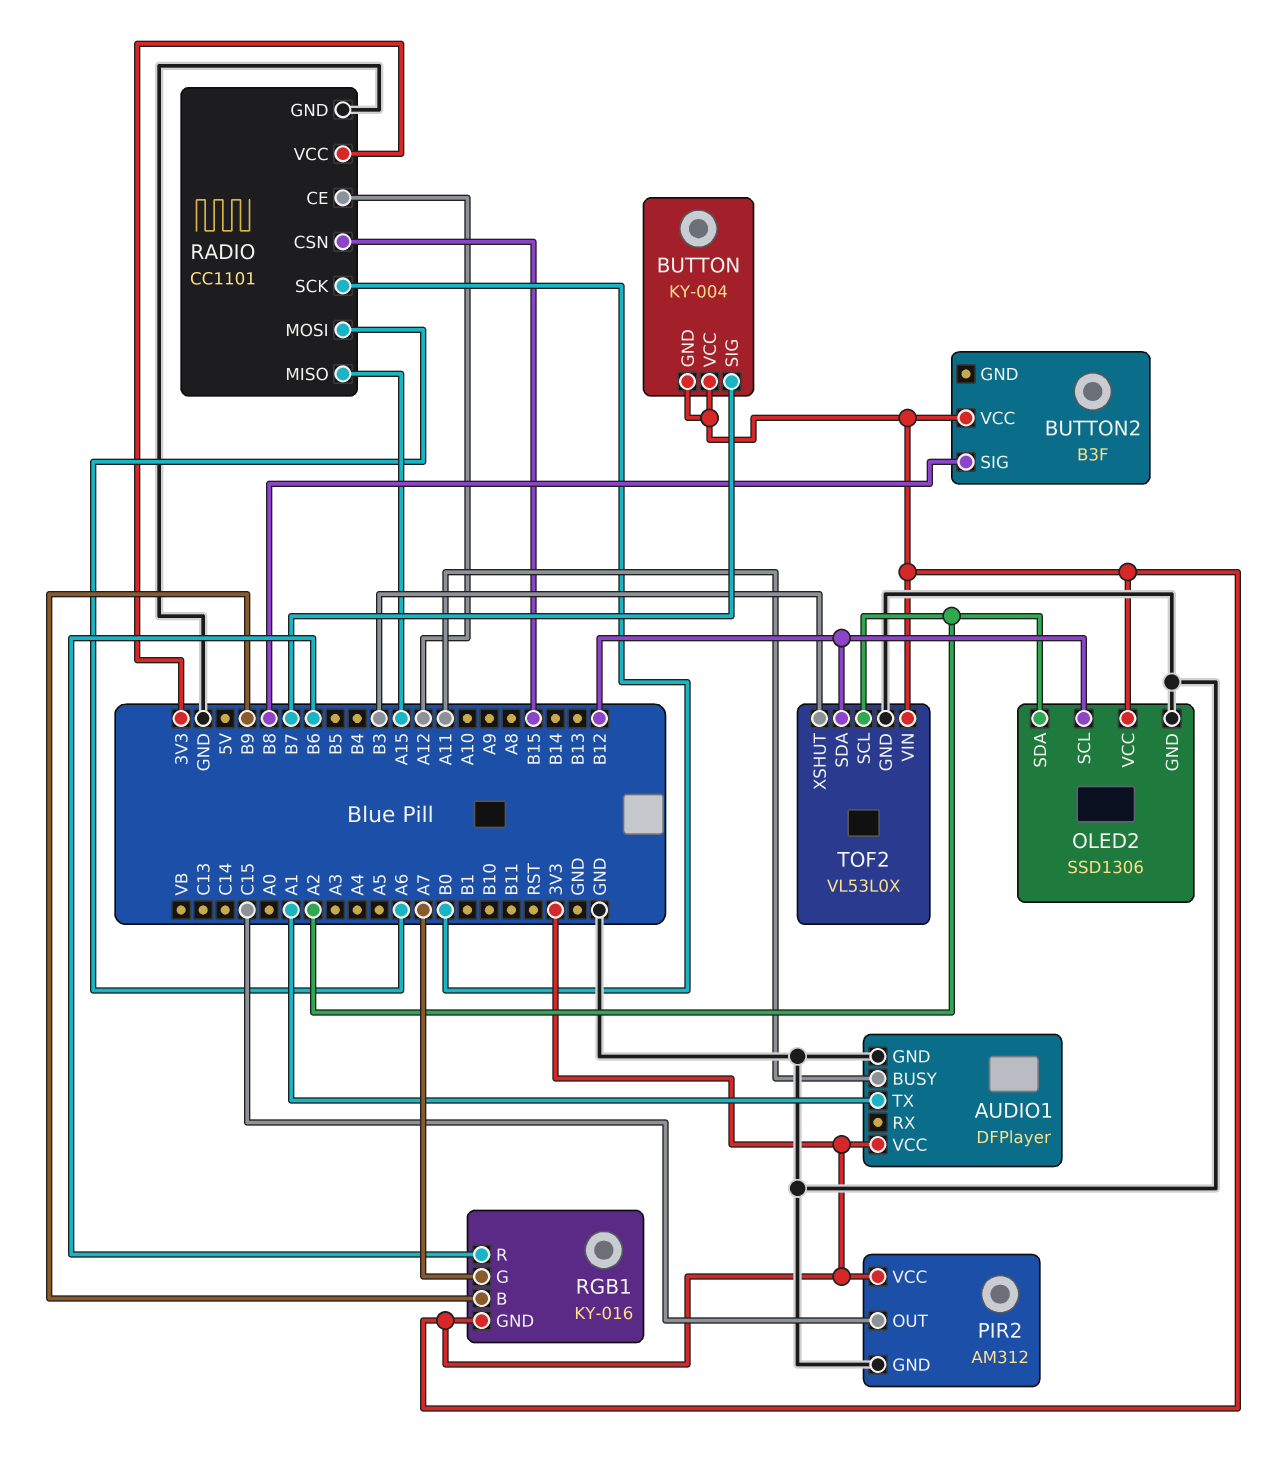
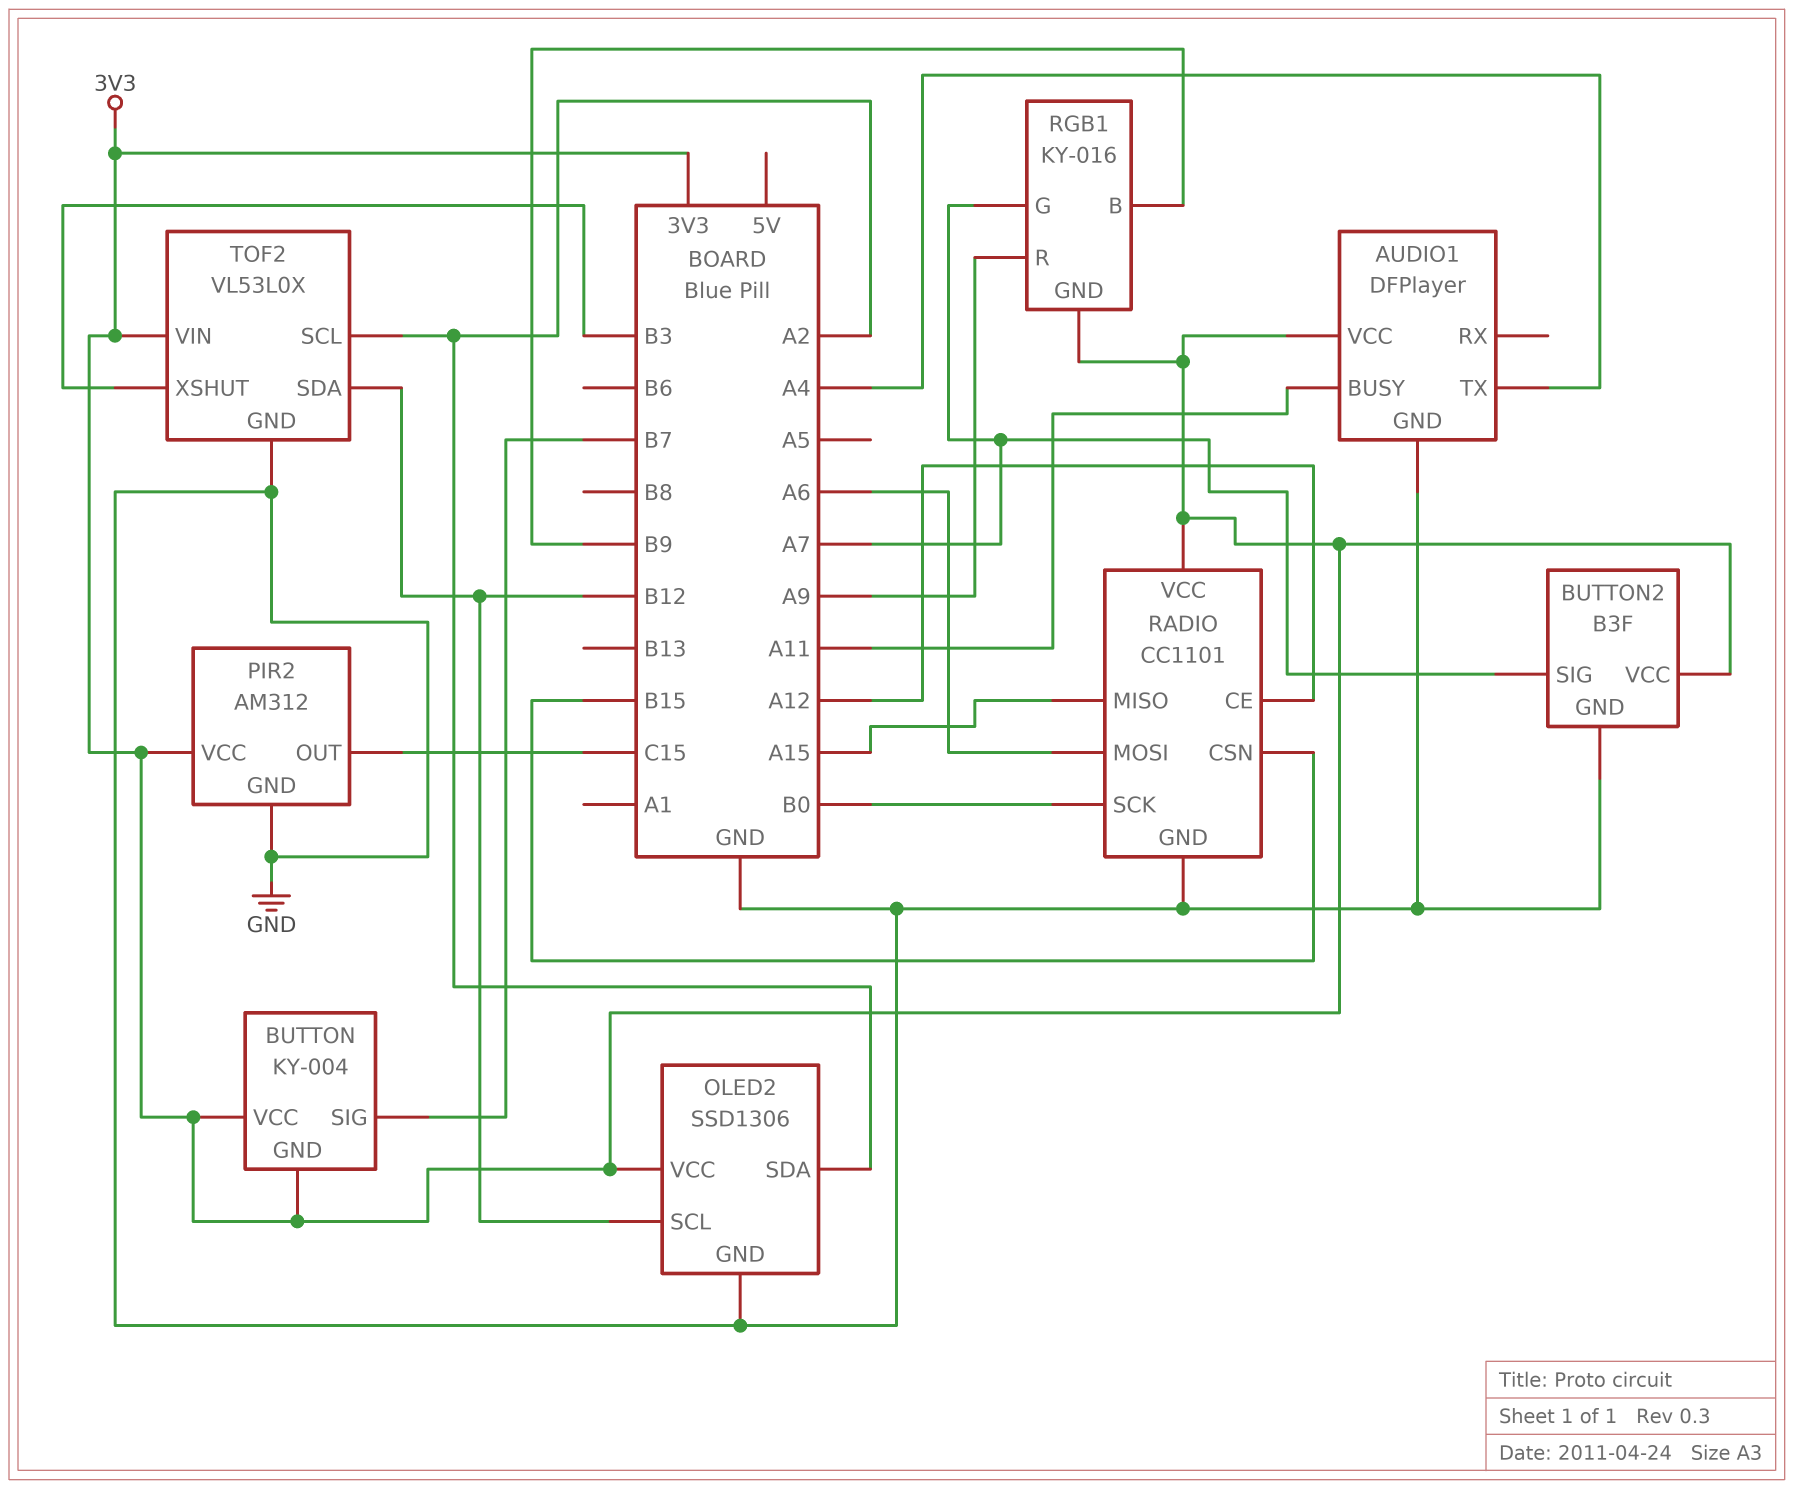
AUDIO1 pin TX: A1 -> A4
BUTTON2 pin GND: none -> GND
BUTTON2 pin SIG: B8 -> A7
RGB1 pin R: B6 -> A9

